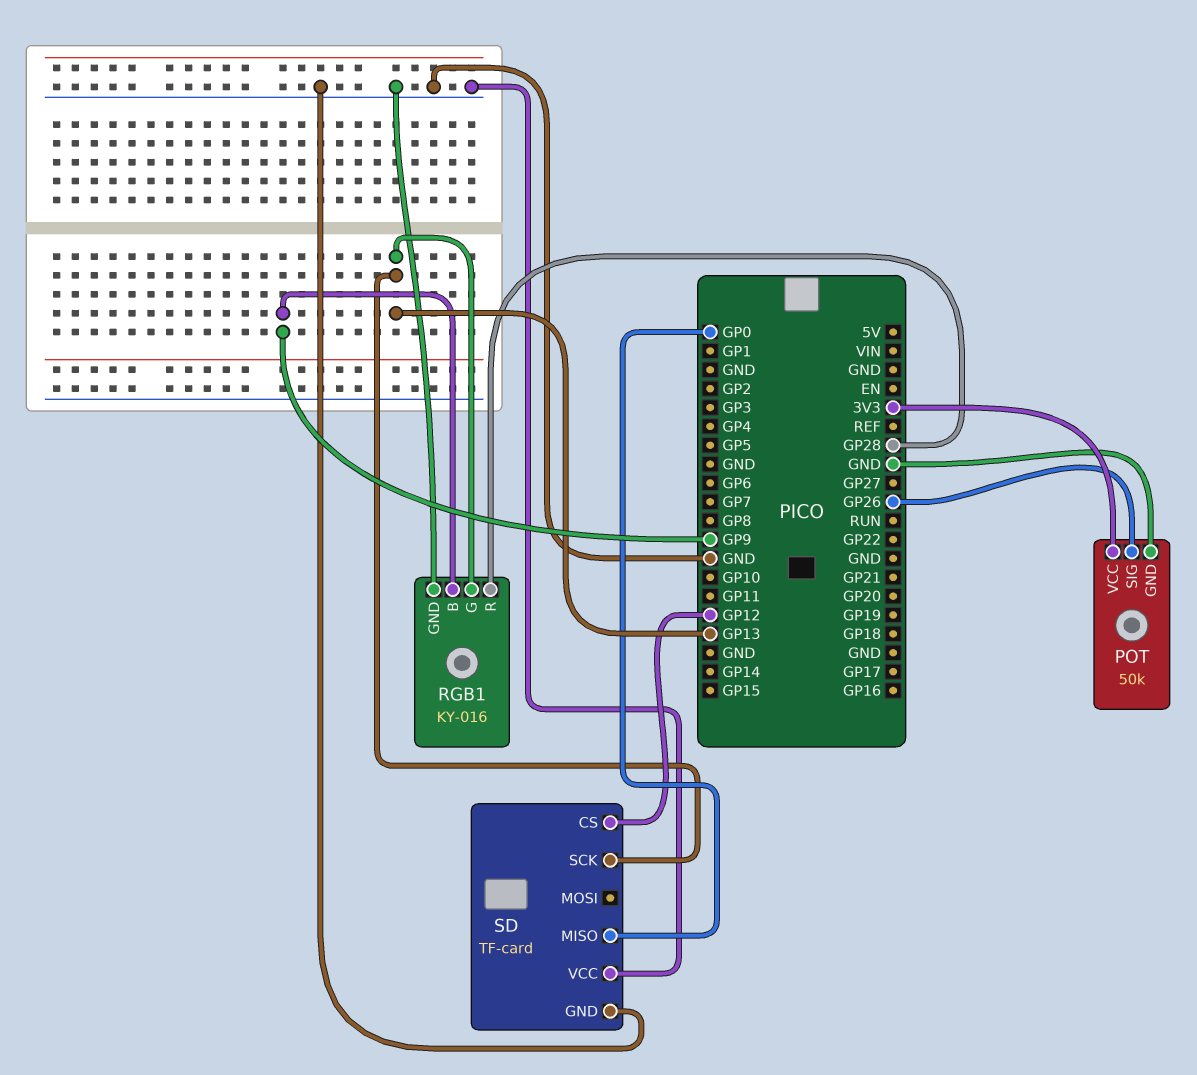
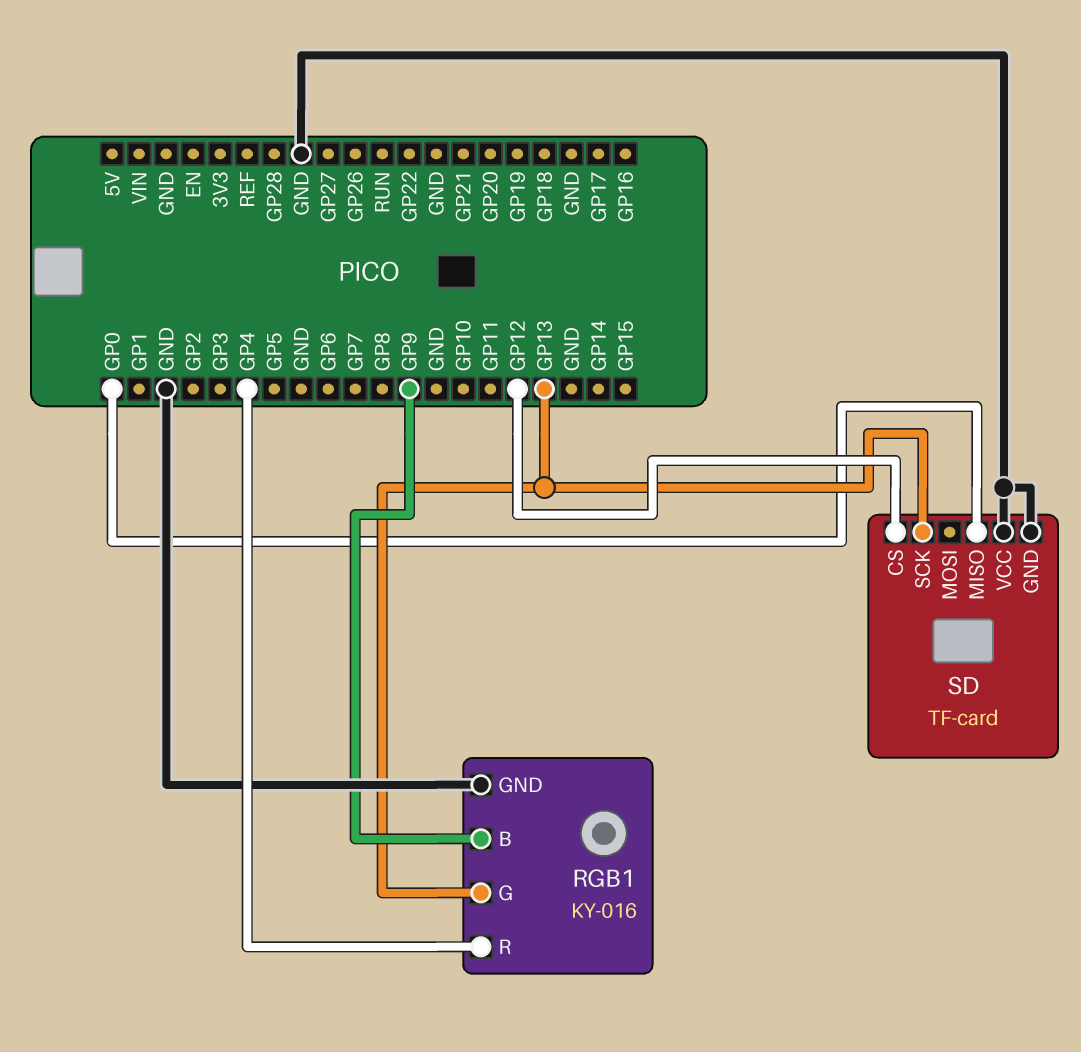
POT: 50k -> none
POT pin GND: GND -> none
POT pin SIG: GP26 -> none
POT pin VCC: 3V3 -> none
RGB1 pin R: GP28 -> GP4

